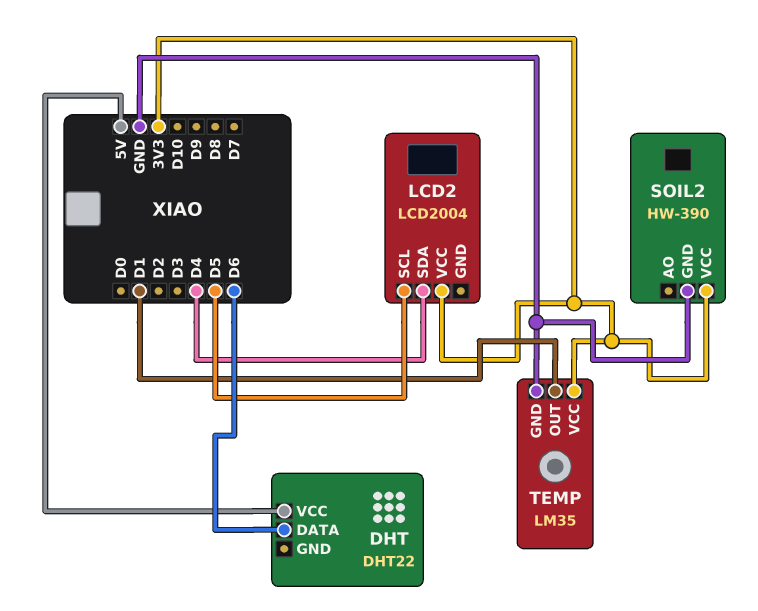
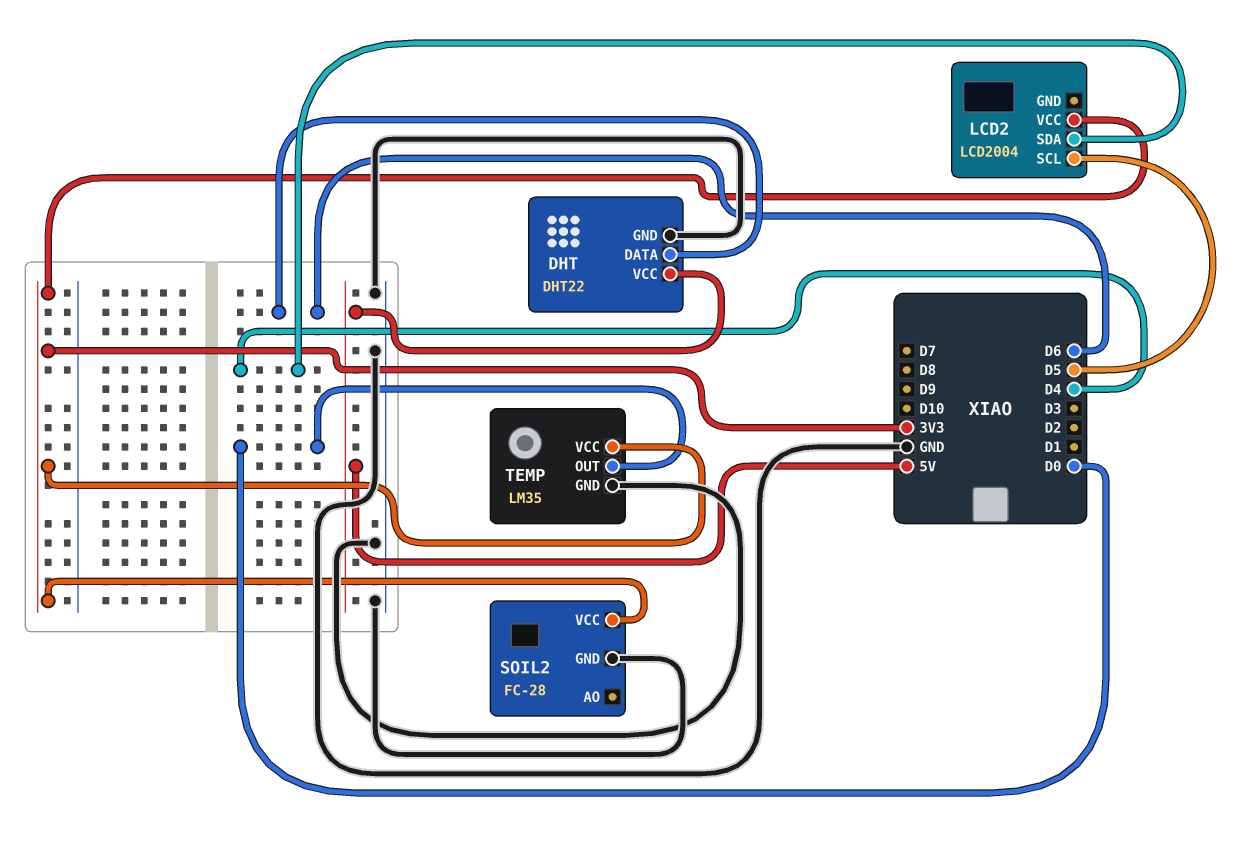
DHT pin GND: none -> GND
SOIL2: HW-390 -> FC-28
TEMP pin OUT: D1 -> D0

